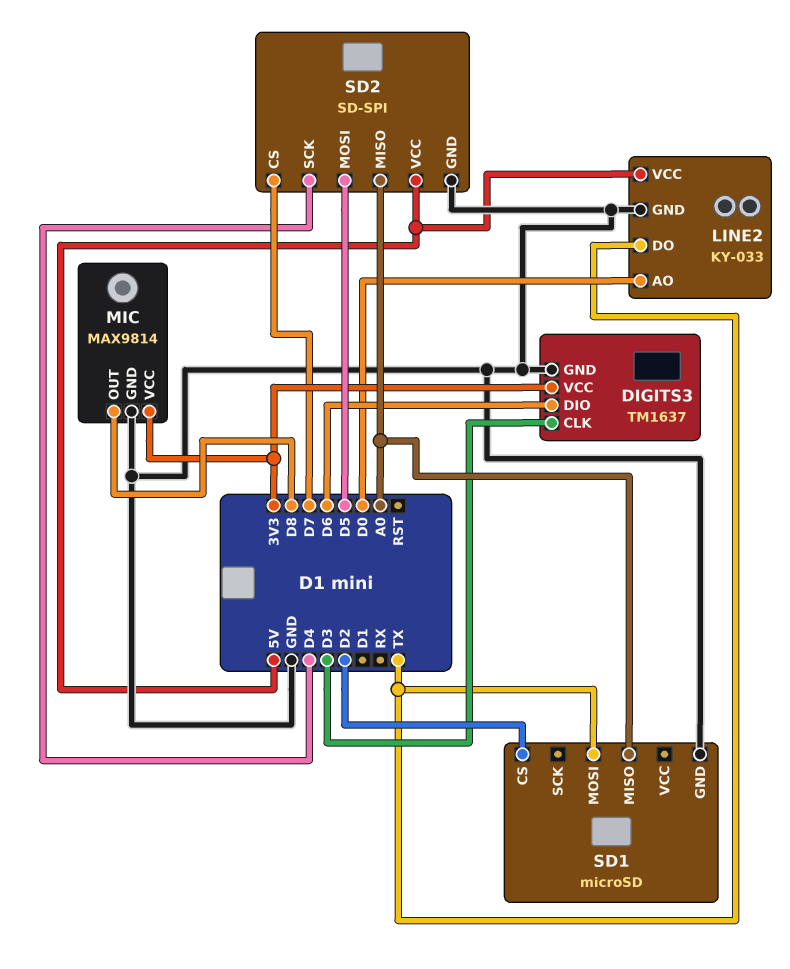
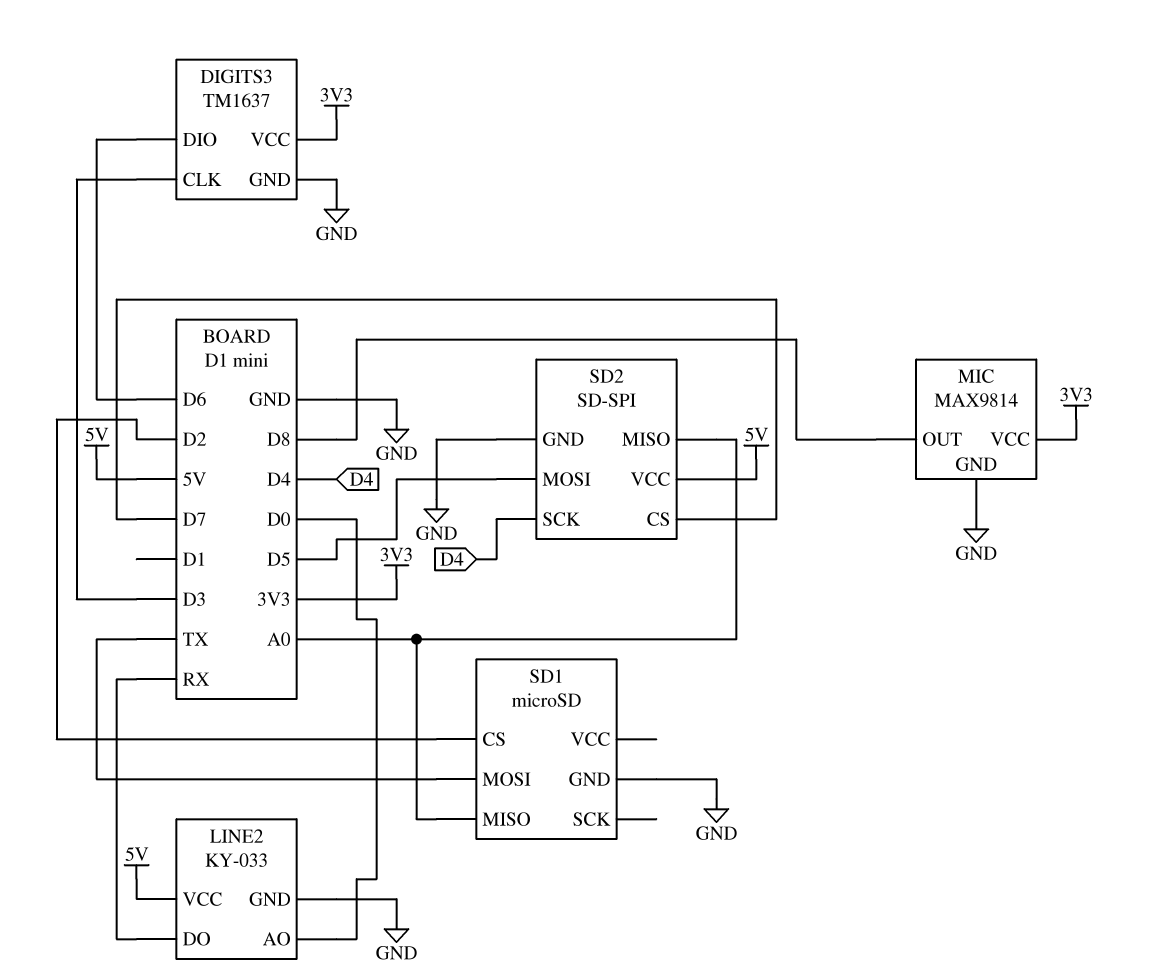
LINE2 pin DO: TX -> RX

